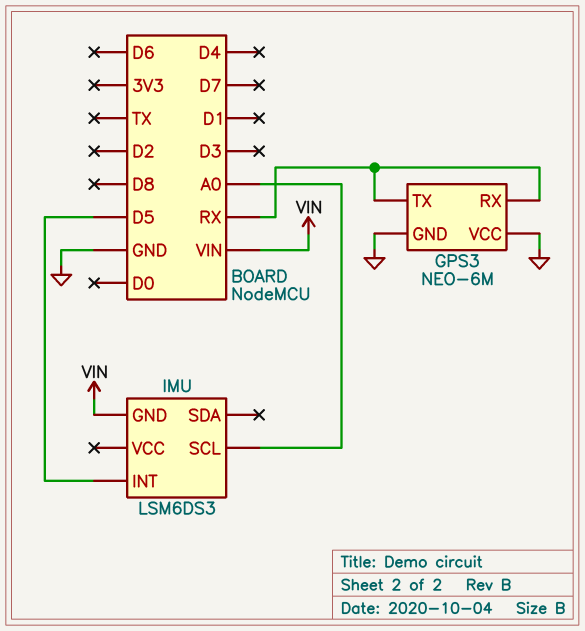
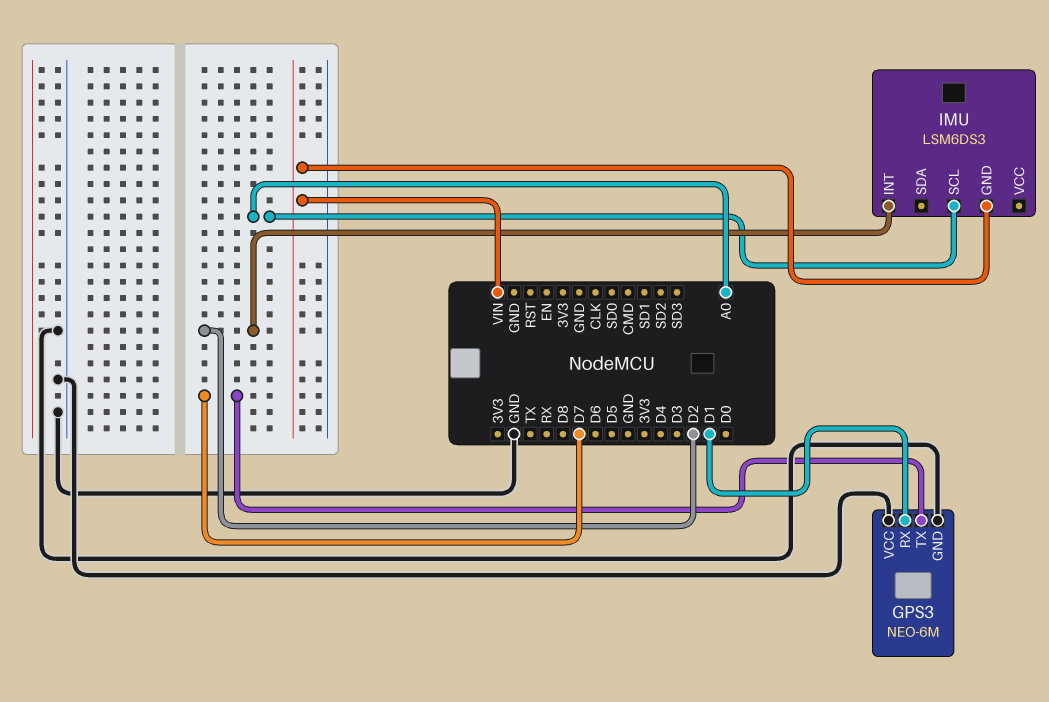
GPS3 pin RX: RX -> D1
GPS3 pin TX: RX -> D7
IMU pin INT: D5 -> D2

